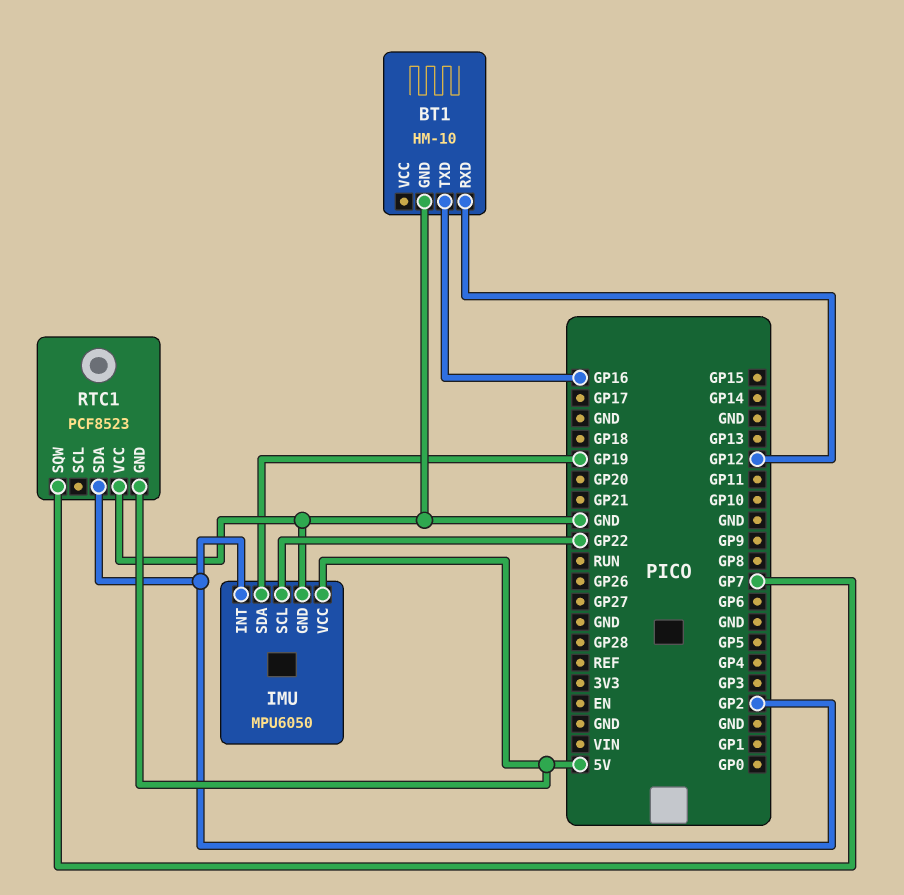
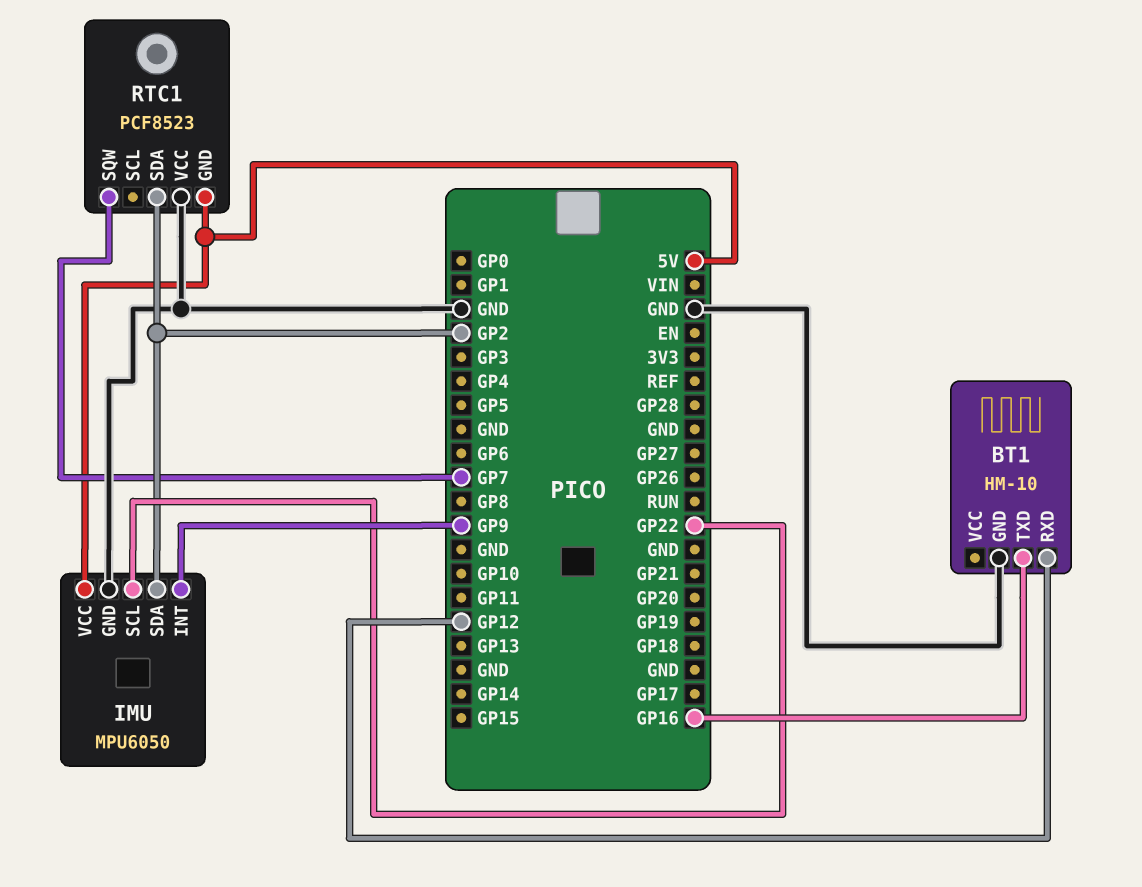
IMU pin INT: GP2 -> GP9
IMU pin SDA: GP19 -> GP2

